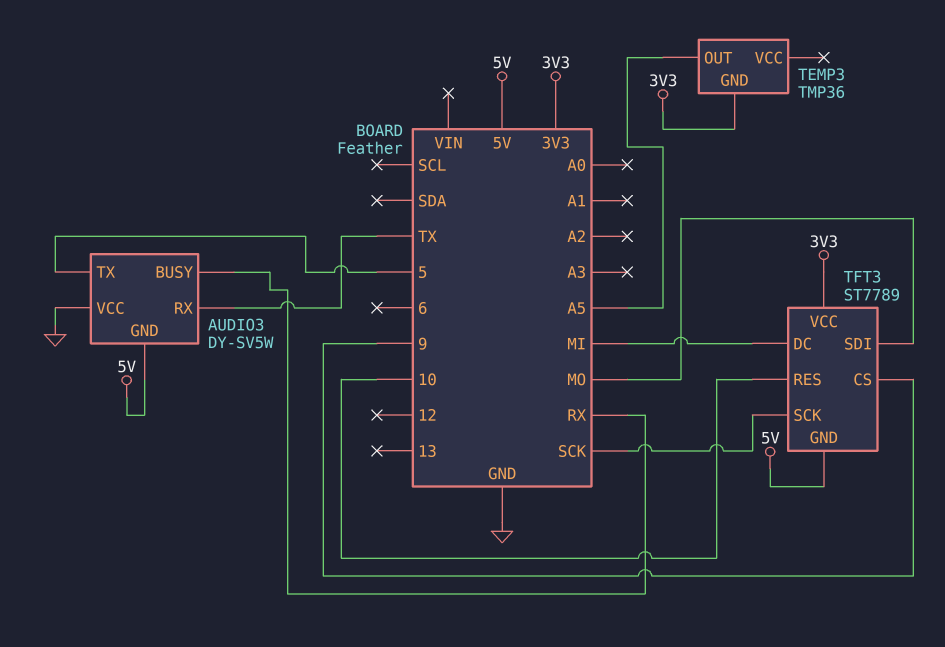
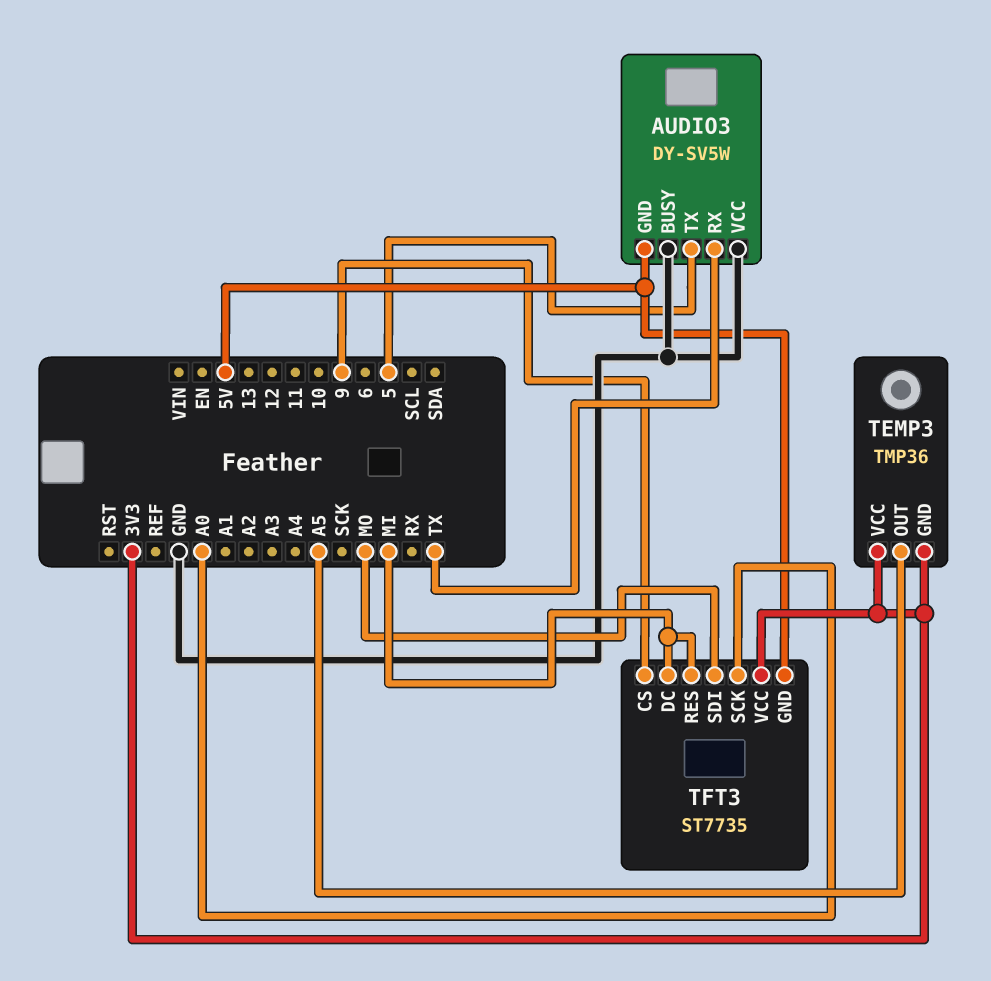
AUDIO3 pin BUSY: RX -> GND
TEMP3 pin VCC: none -> 3V3
TFT3: ST7789 -> ST7735
TFT3 pin RES: 10 -> MI
TFT3 pin SCK: SCK -> A0

